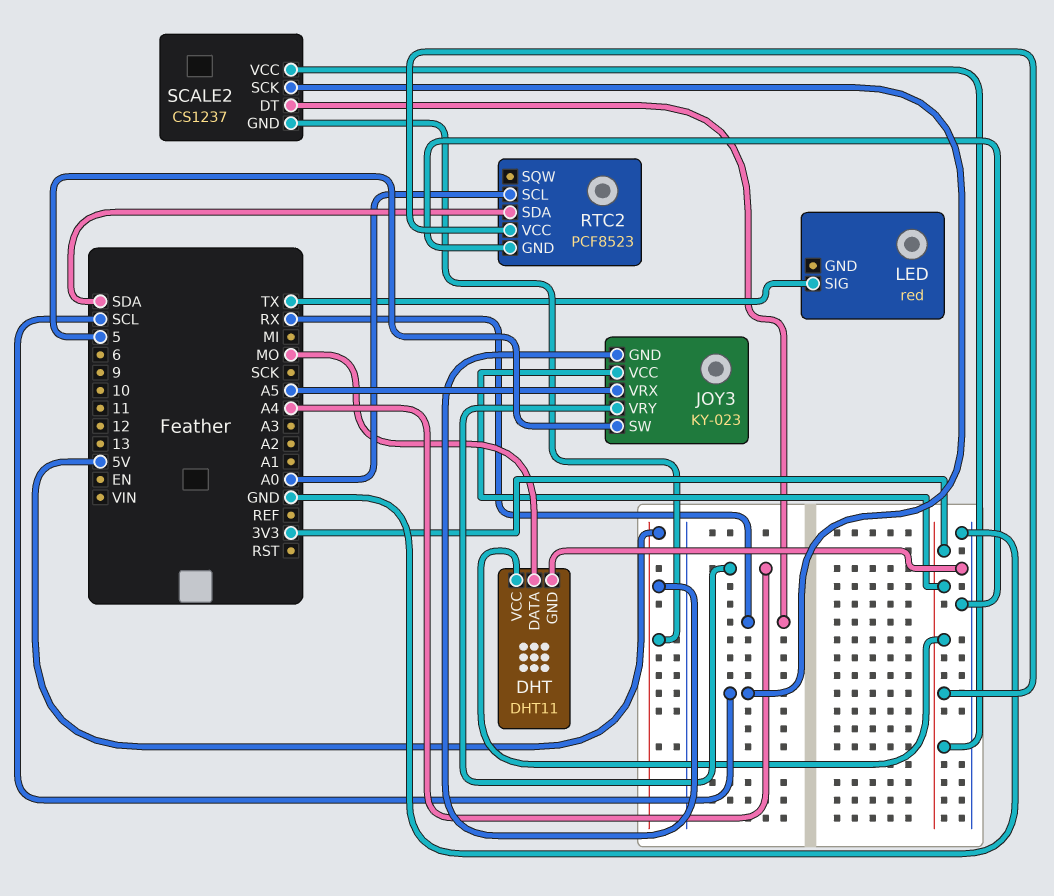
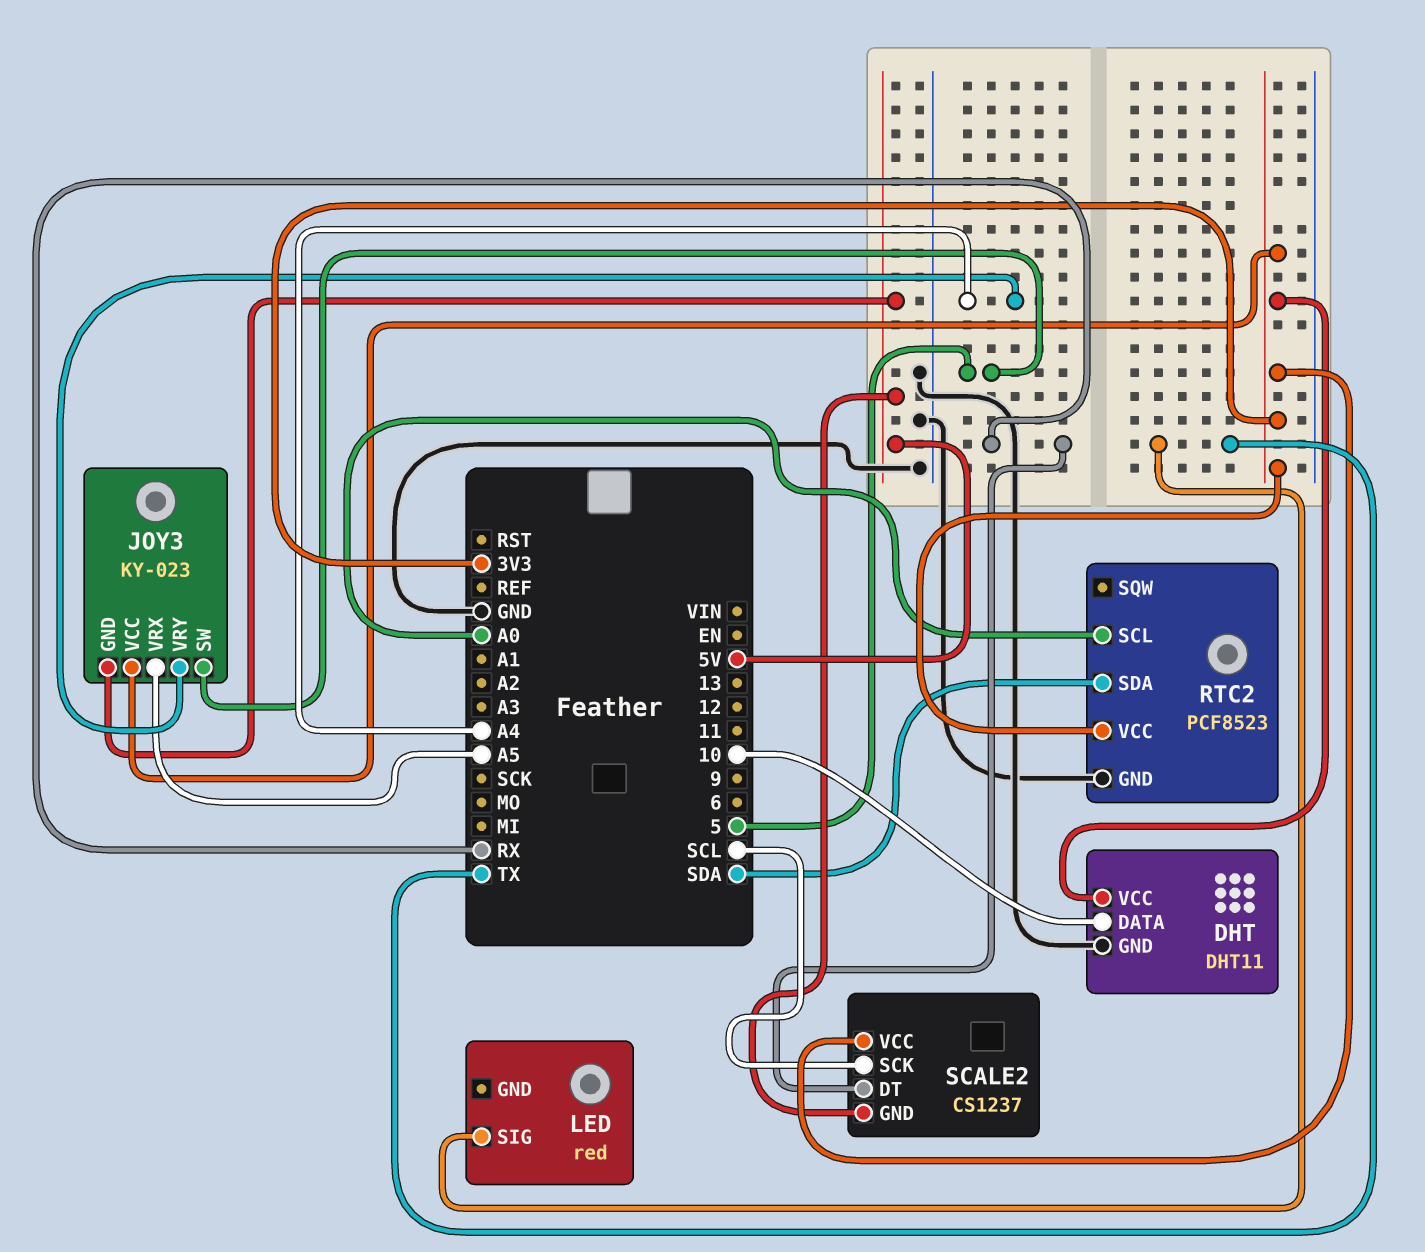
DHT pin DATA: MO -> 10

